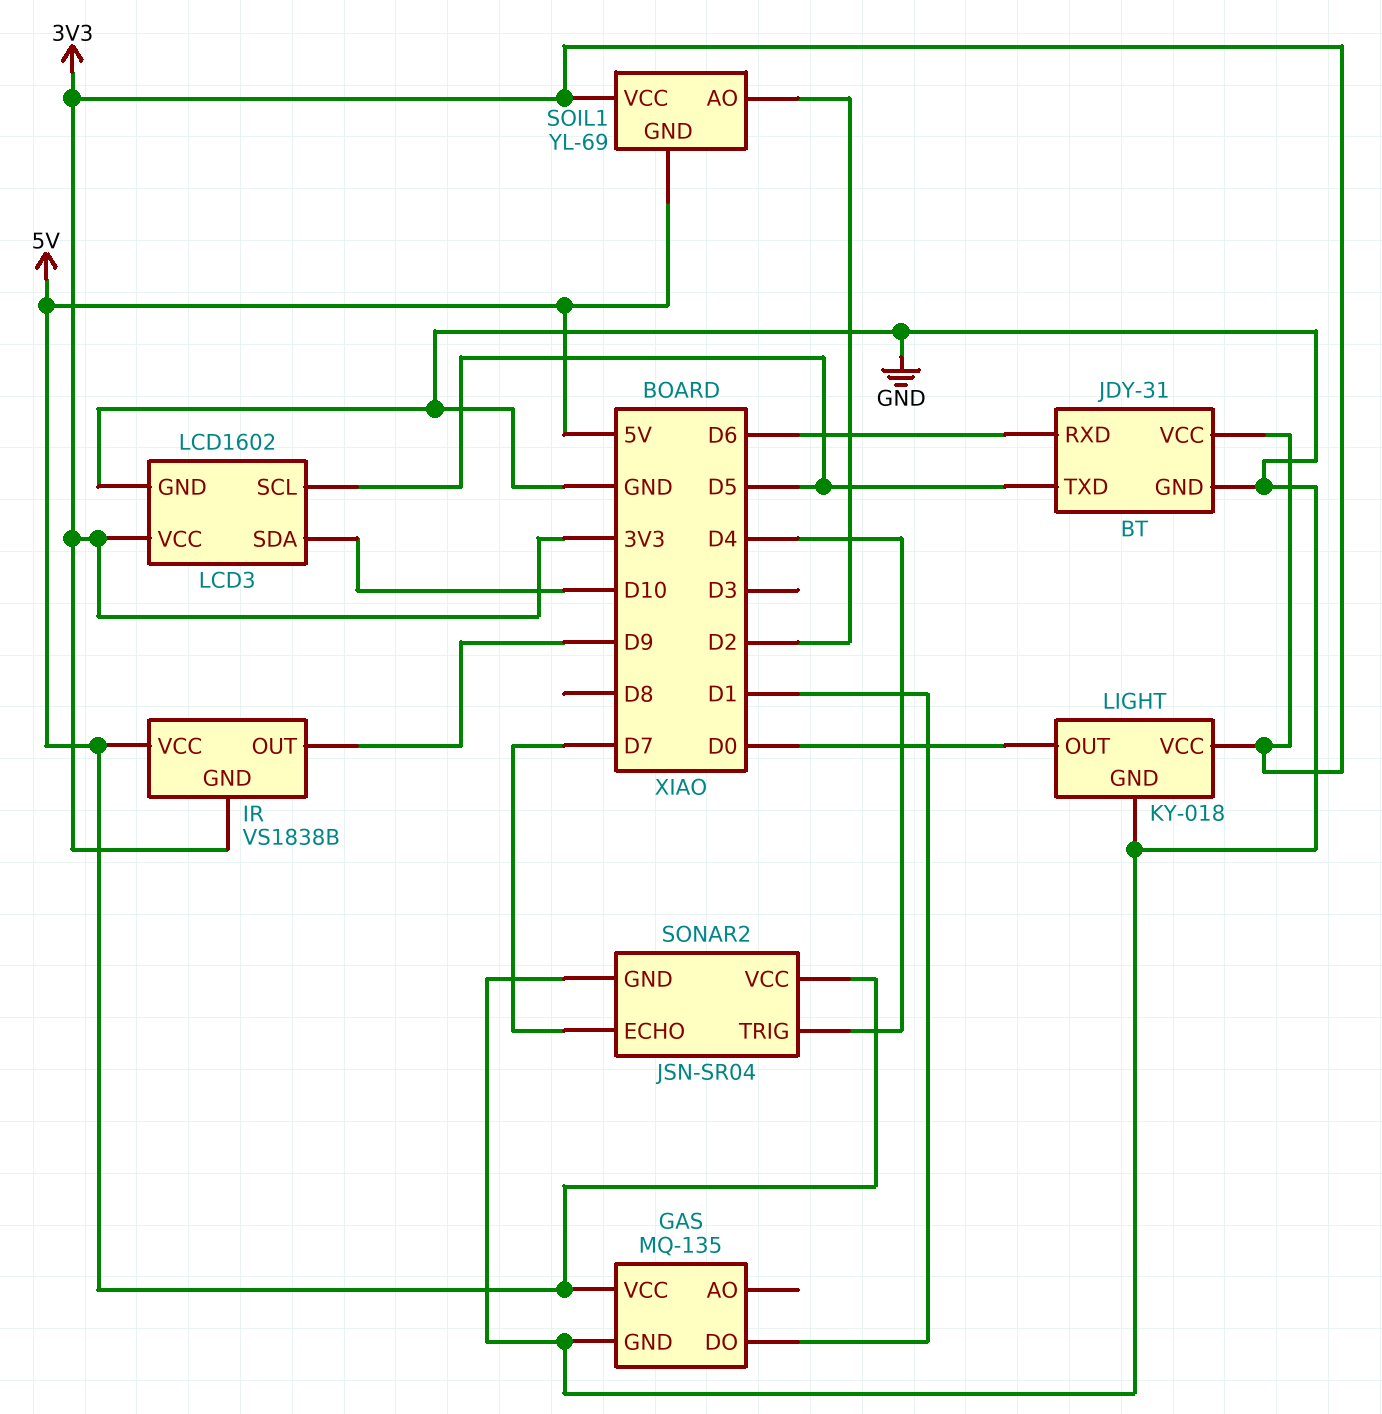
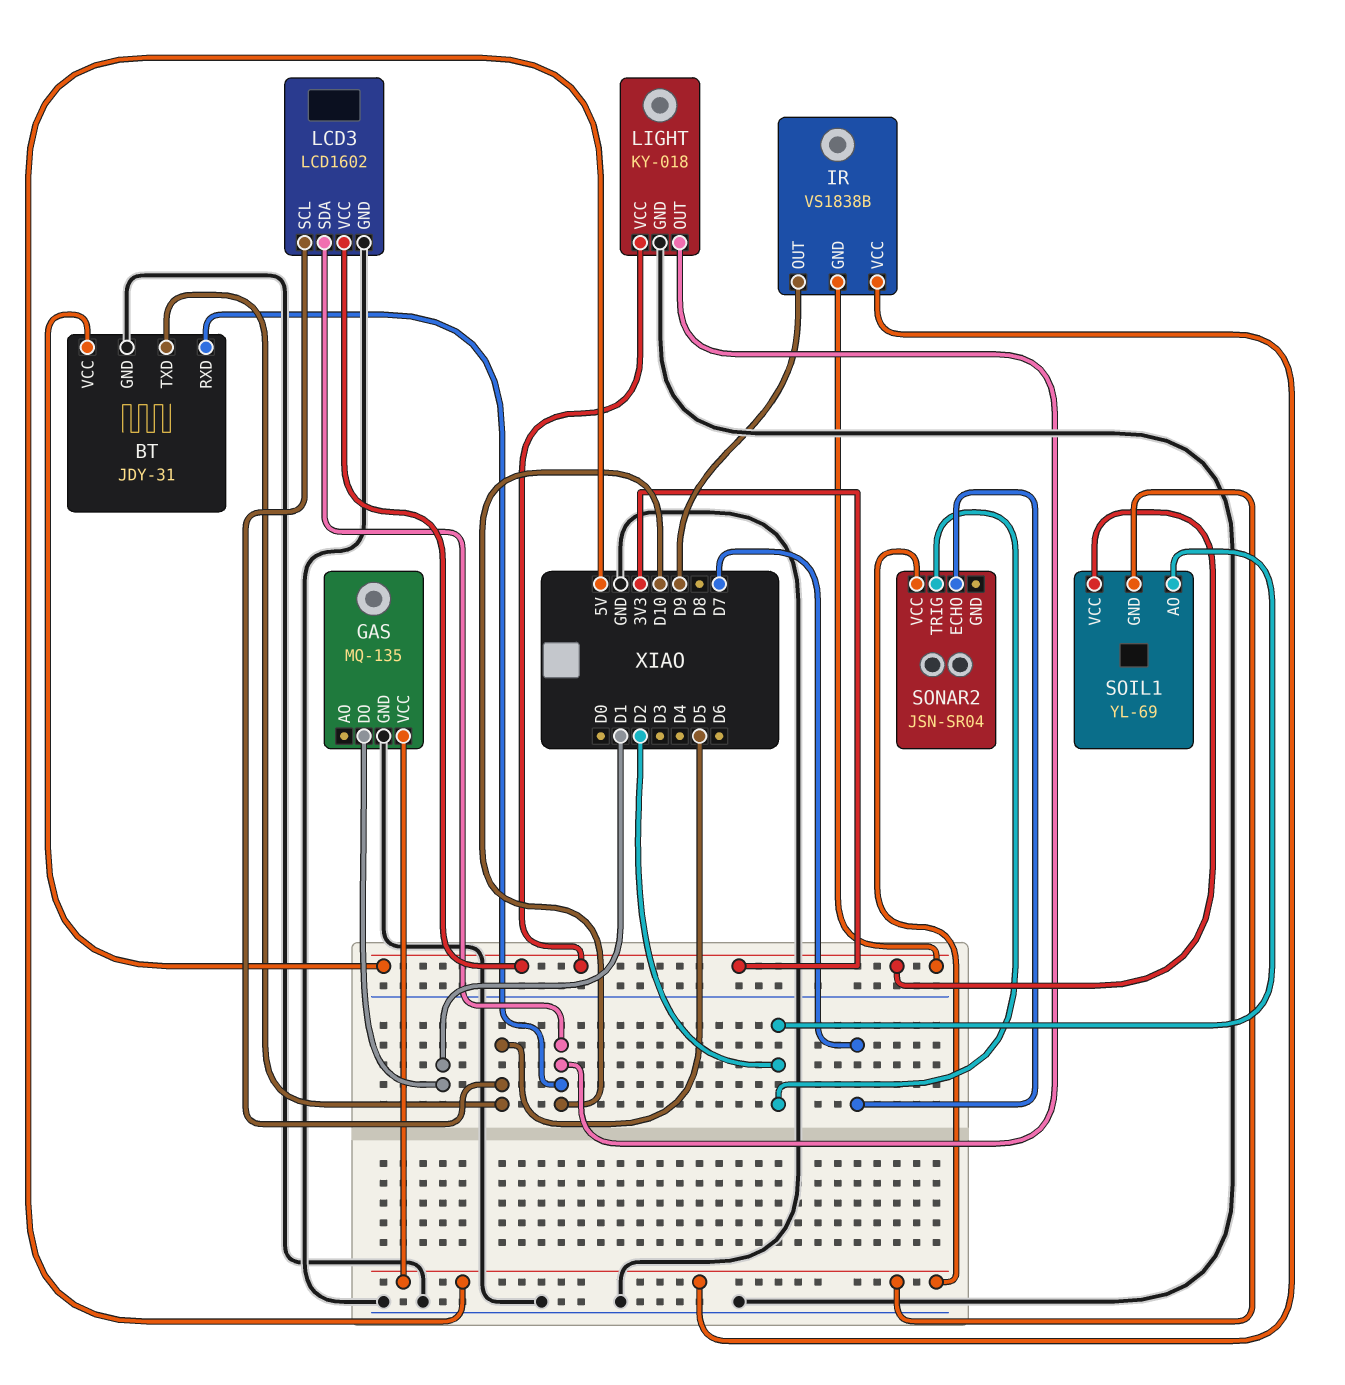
BT pin RXD: D6 -> D10
LIGHT pin OUT: D0 -> D10
SONAR2 pin GND: GND -> none
SONAR2 pin TRIG: D4 -> D2

